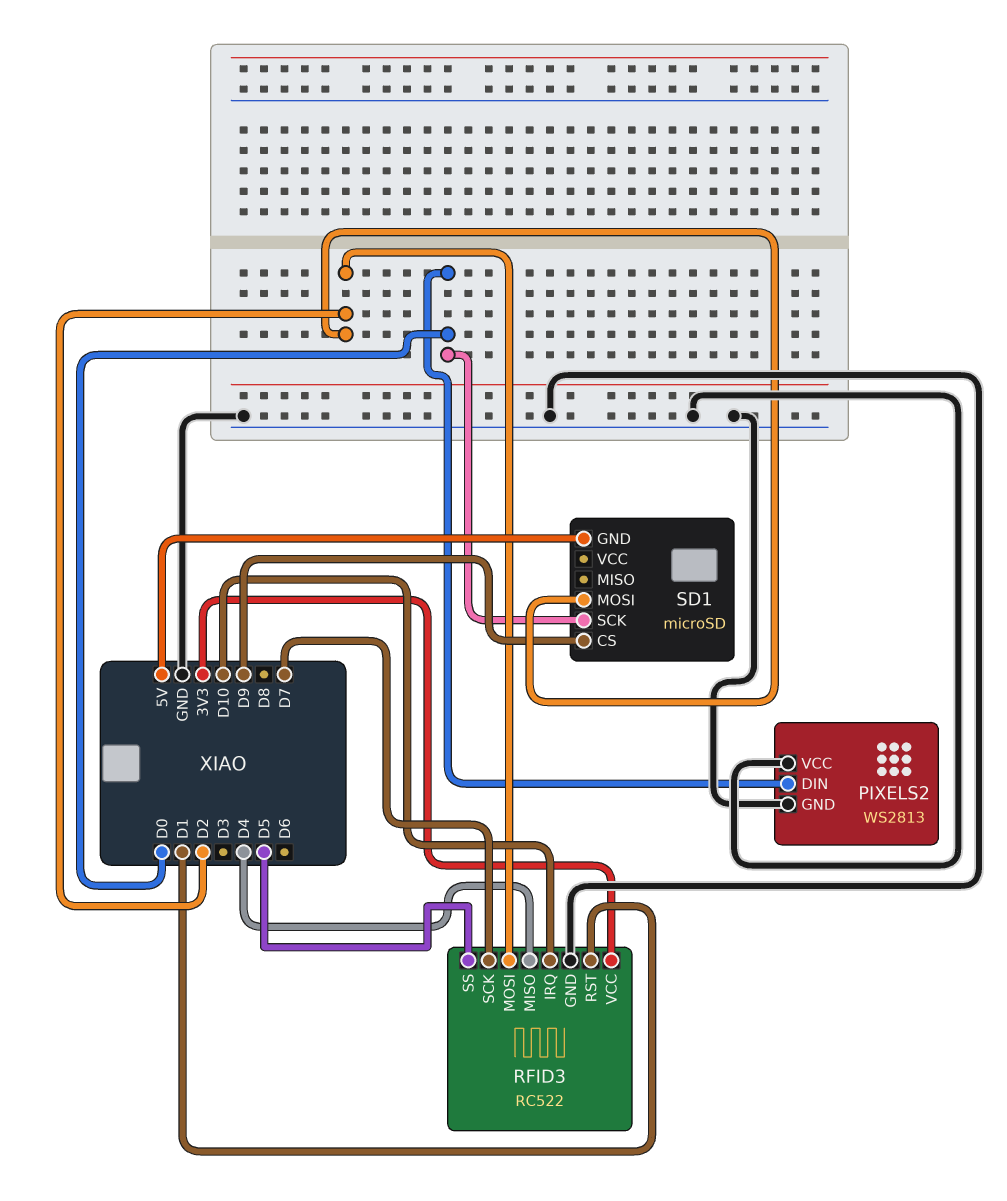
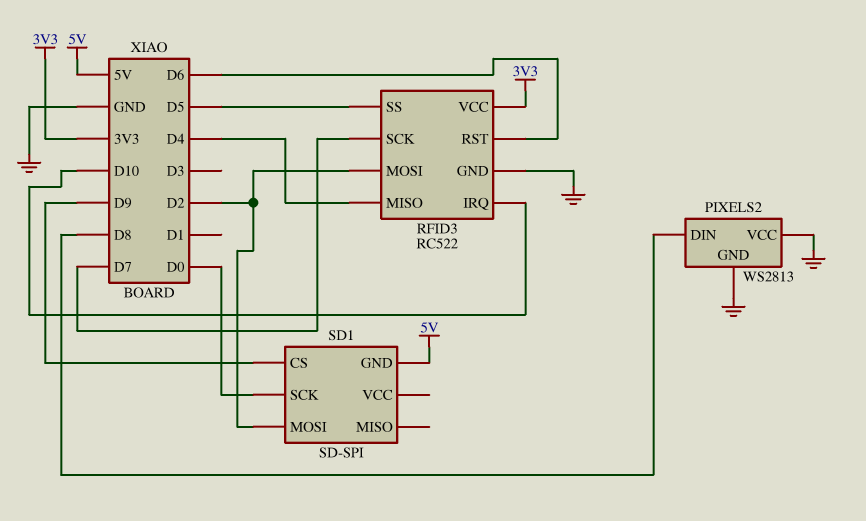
PIXELS2 pin DIN: D0 -> D8
RFID3 pin RST: D1 -> D6
SD1: microSD -> SD-SPI

